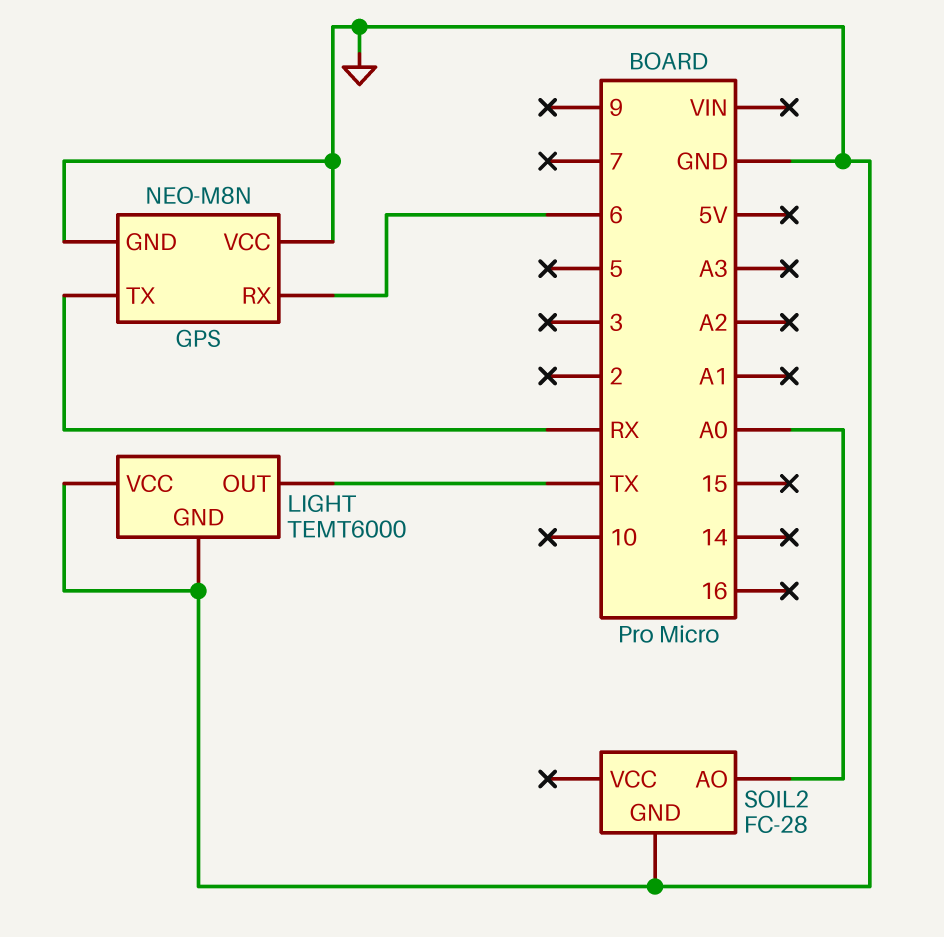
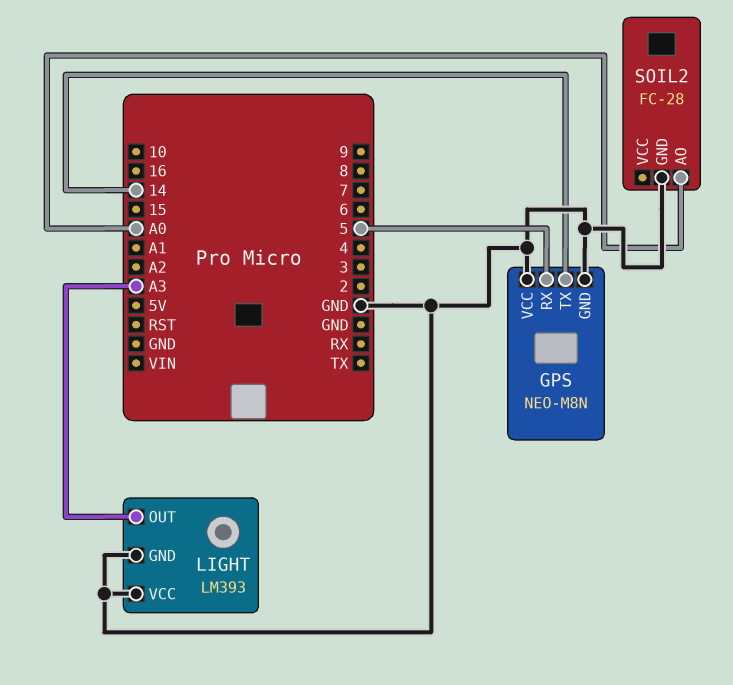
GPS pin RX: 6 -> 5
GPS pin TX: RX -> 14
LIGHT: TEMT6000 -> LM393
LIGHT pin OUT: TX -> A3

